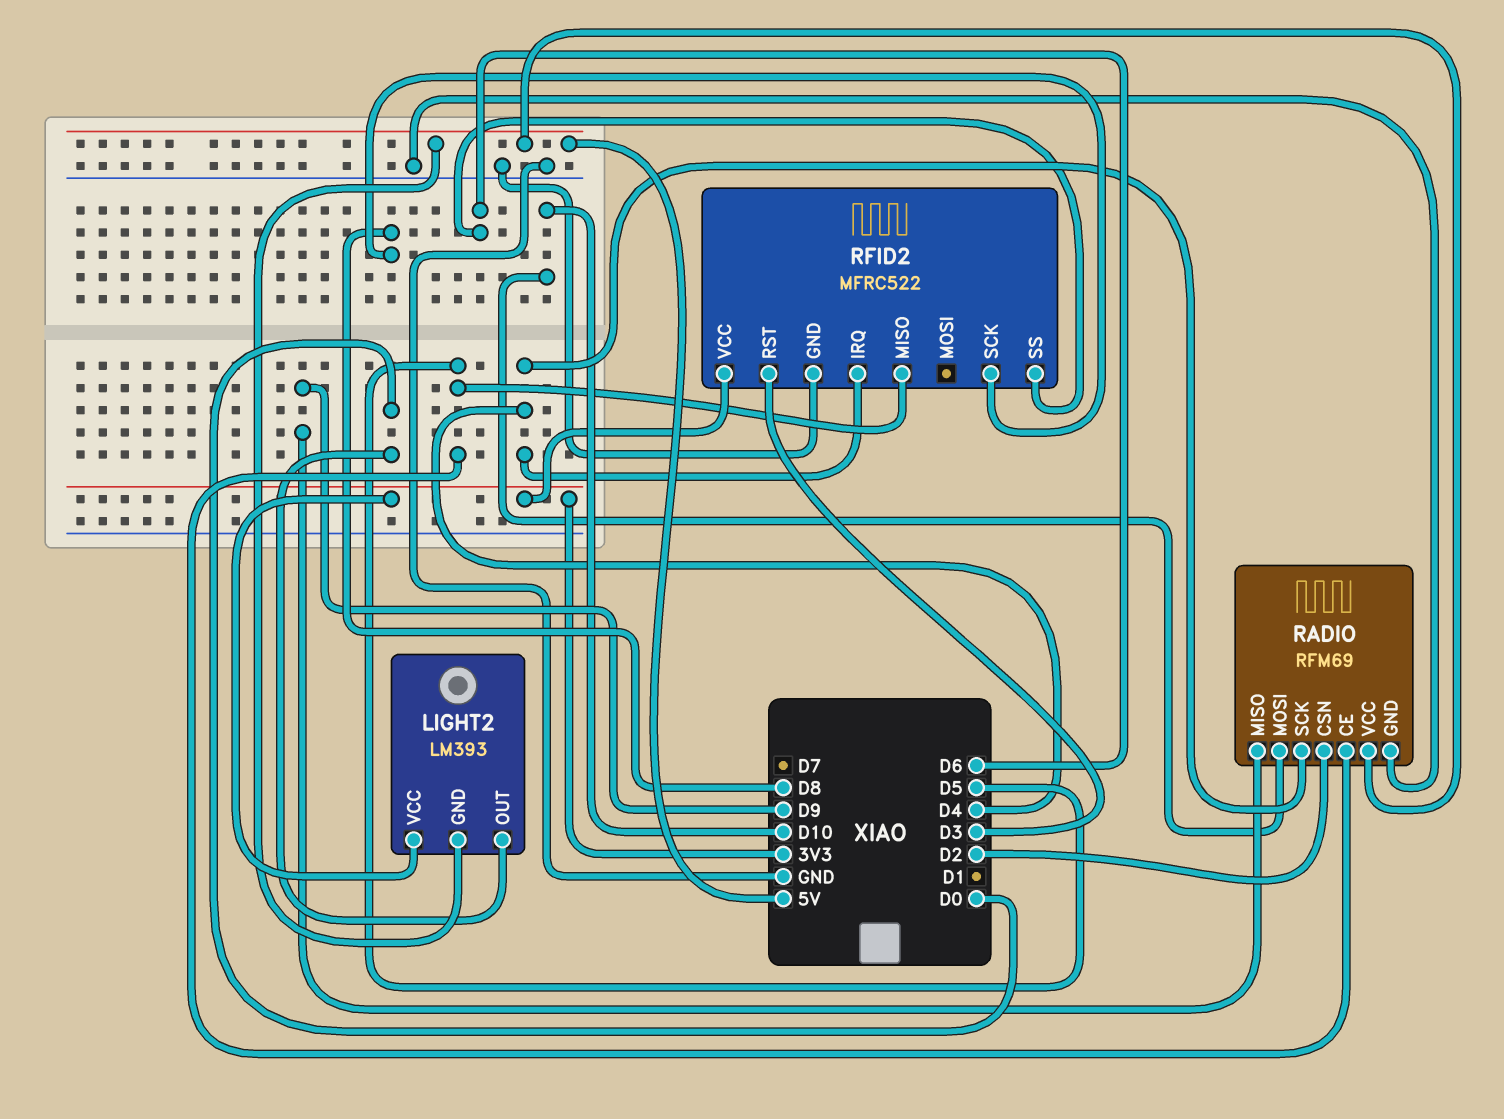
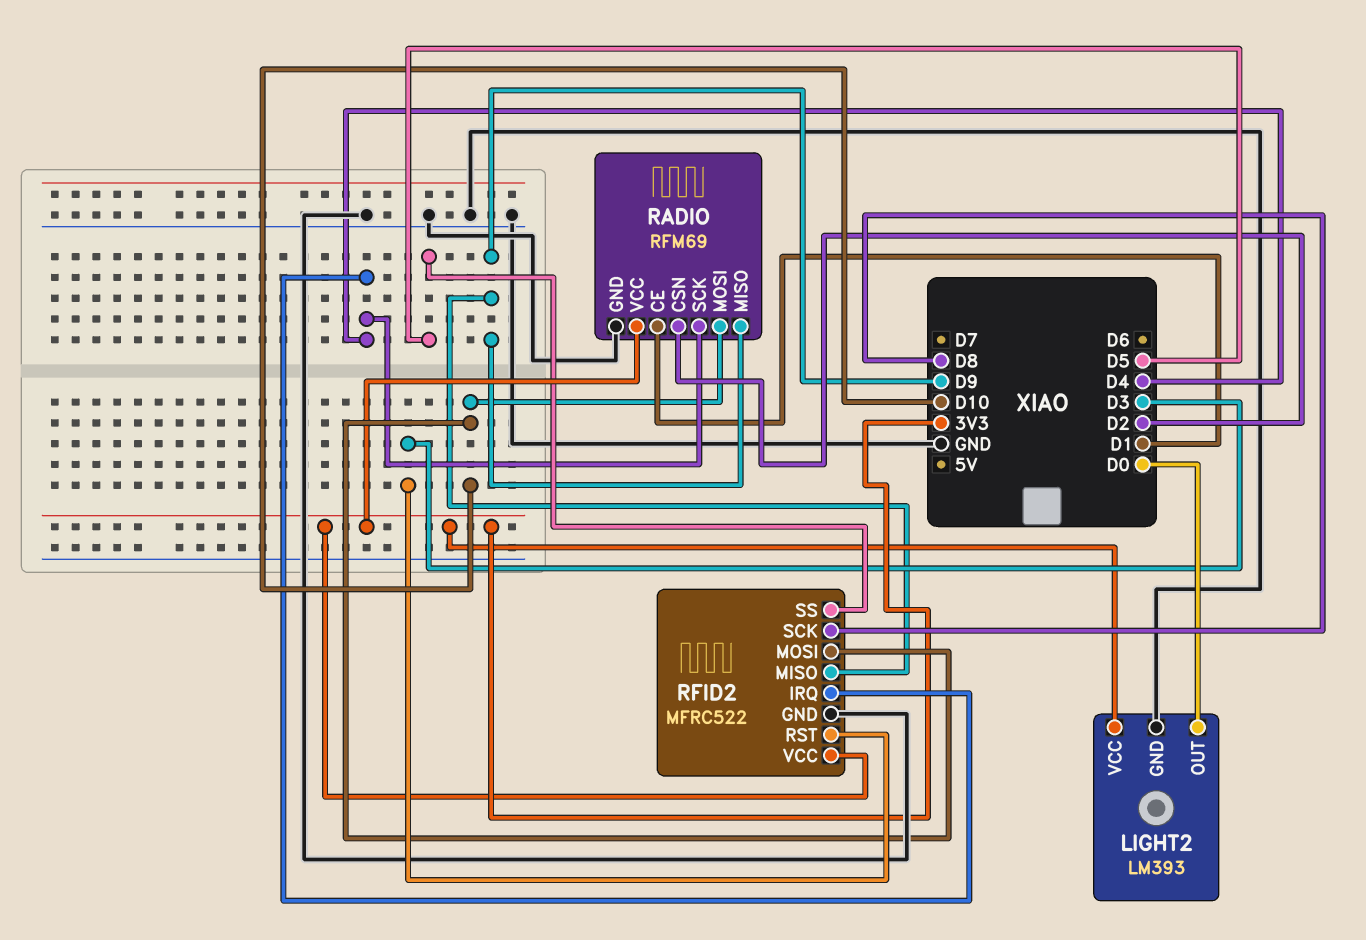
LIGHT2 pin GND: 5V -> GND
RADIO pin CE: D5 -> D1
RADIO pin VCC: 5V -> 3V3
RFID2 pin MISO: D5 -> D9
RFID2 pin MOSI: none -> D10
RFID2 pin SS: D6 -> D5

